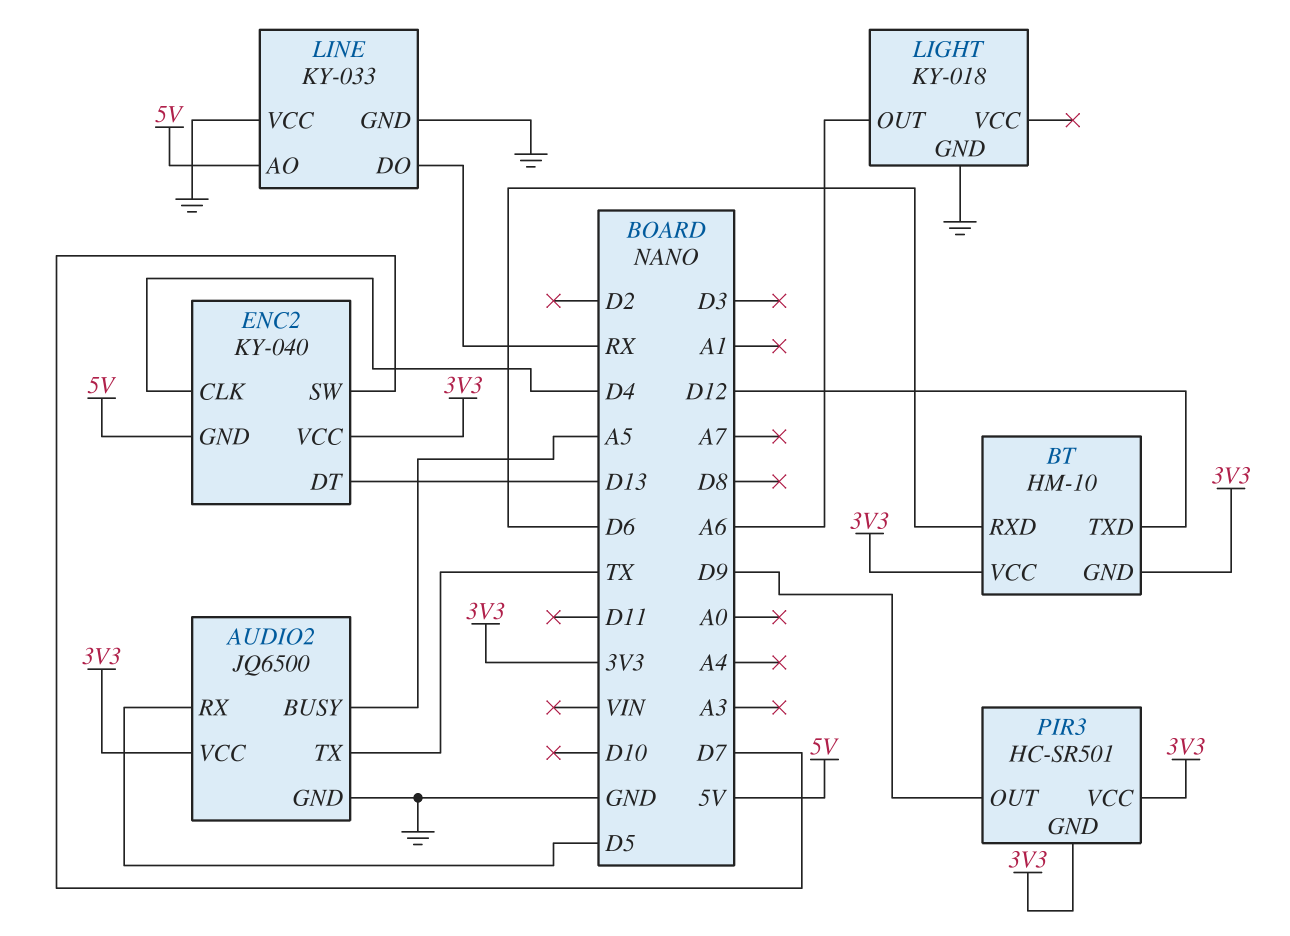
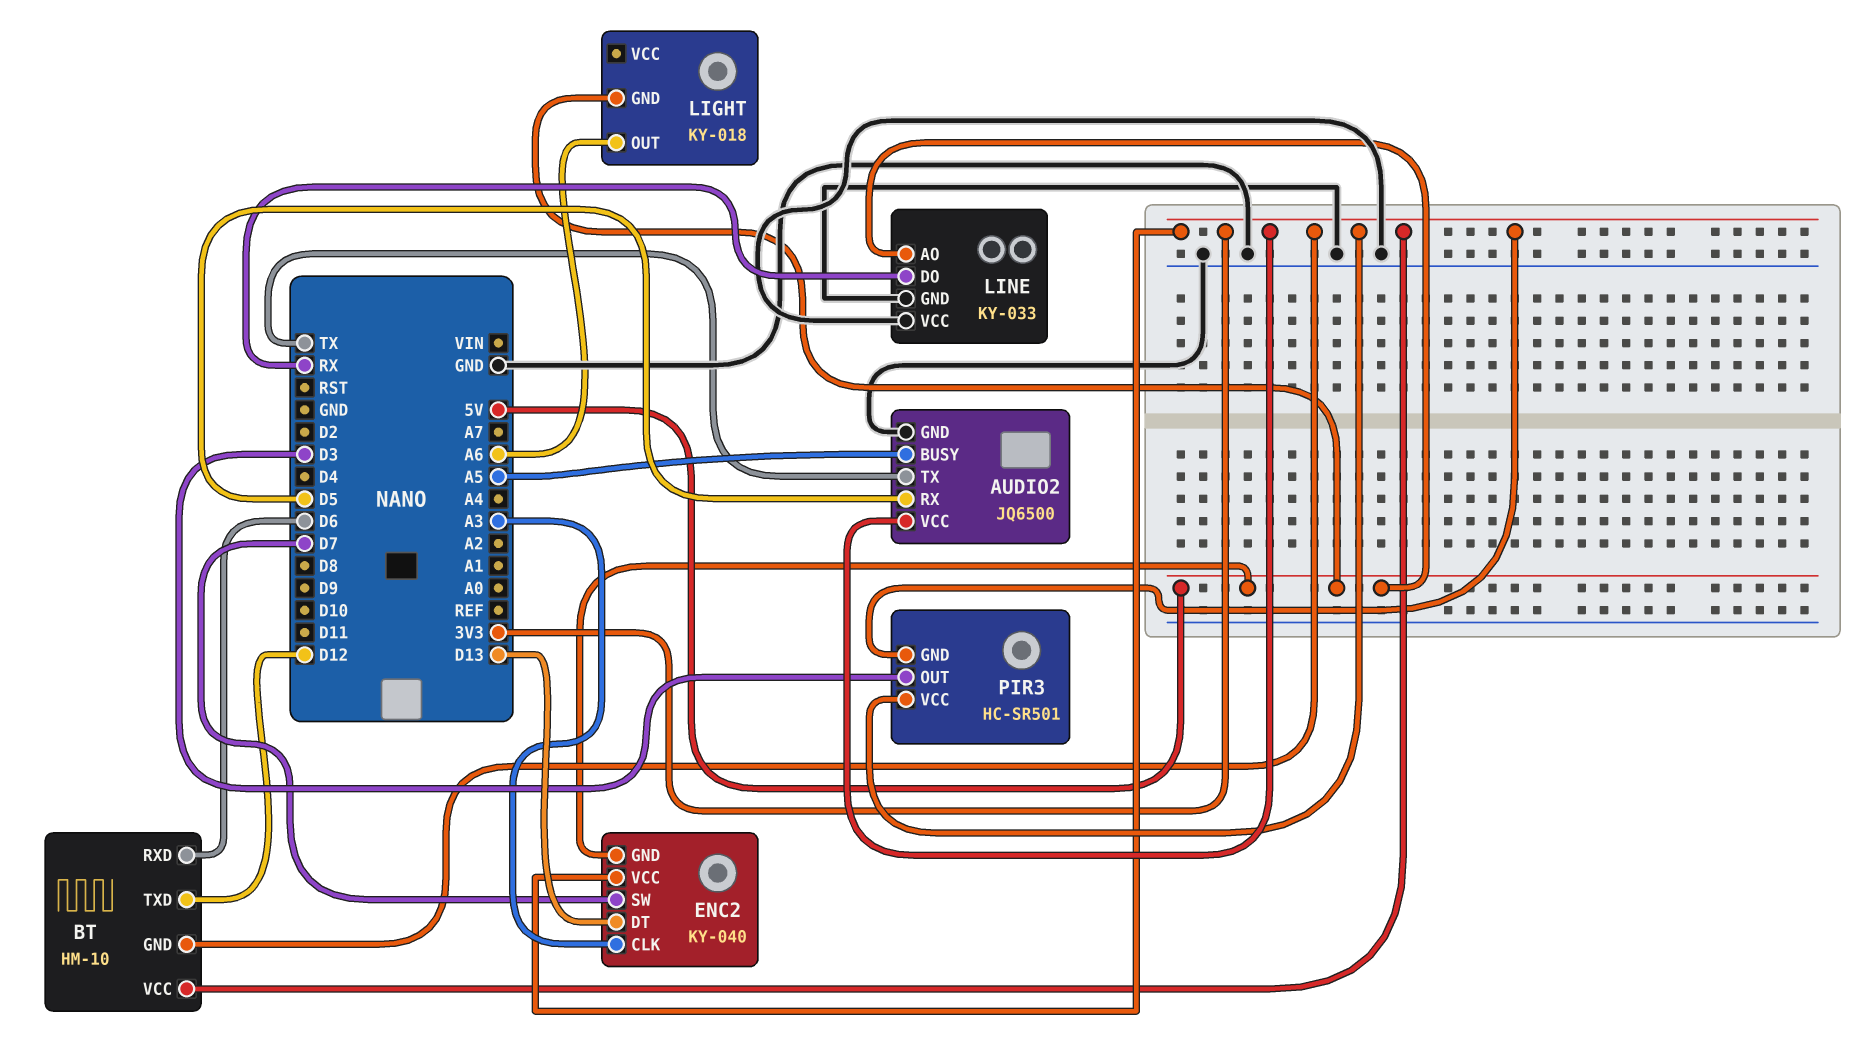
ENC2 pin CLK: D4 -> A3
LIGHT pin GND: GND -> 5V
PIR3 pin OUT: D9 -> D3

